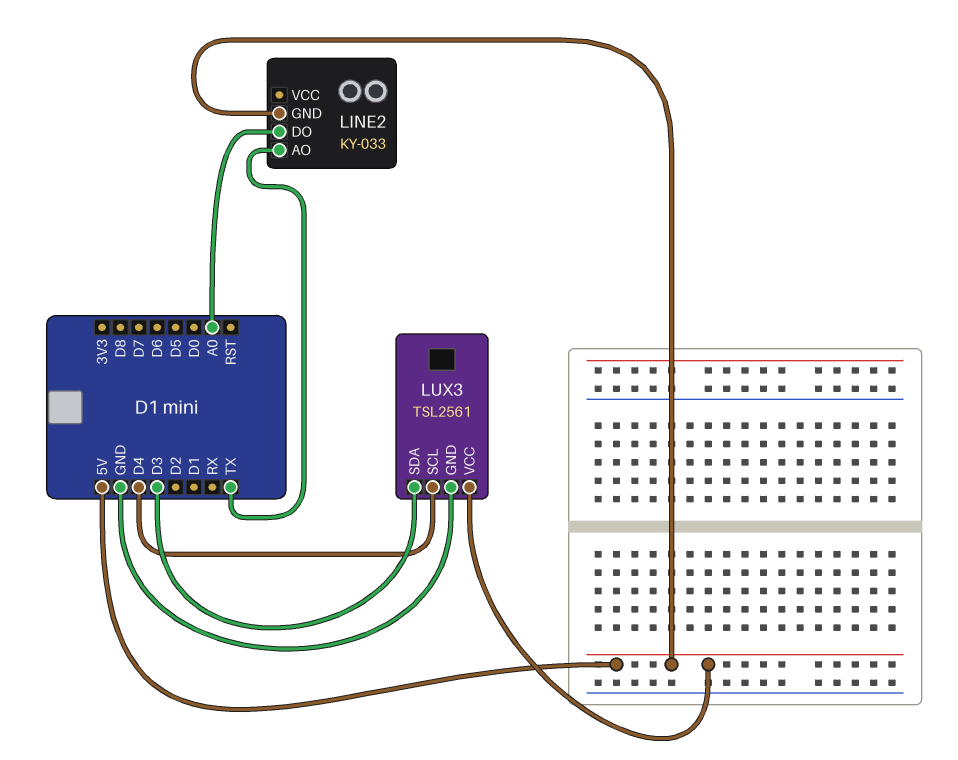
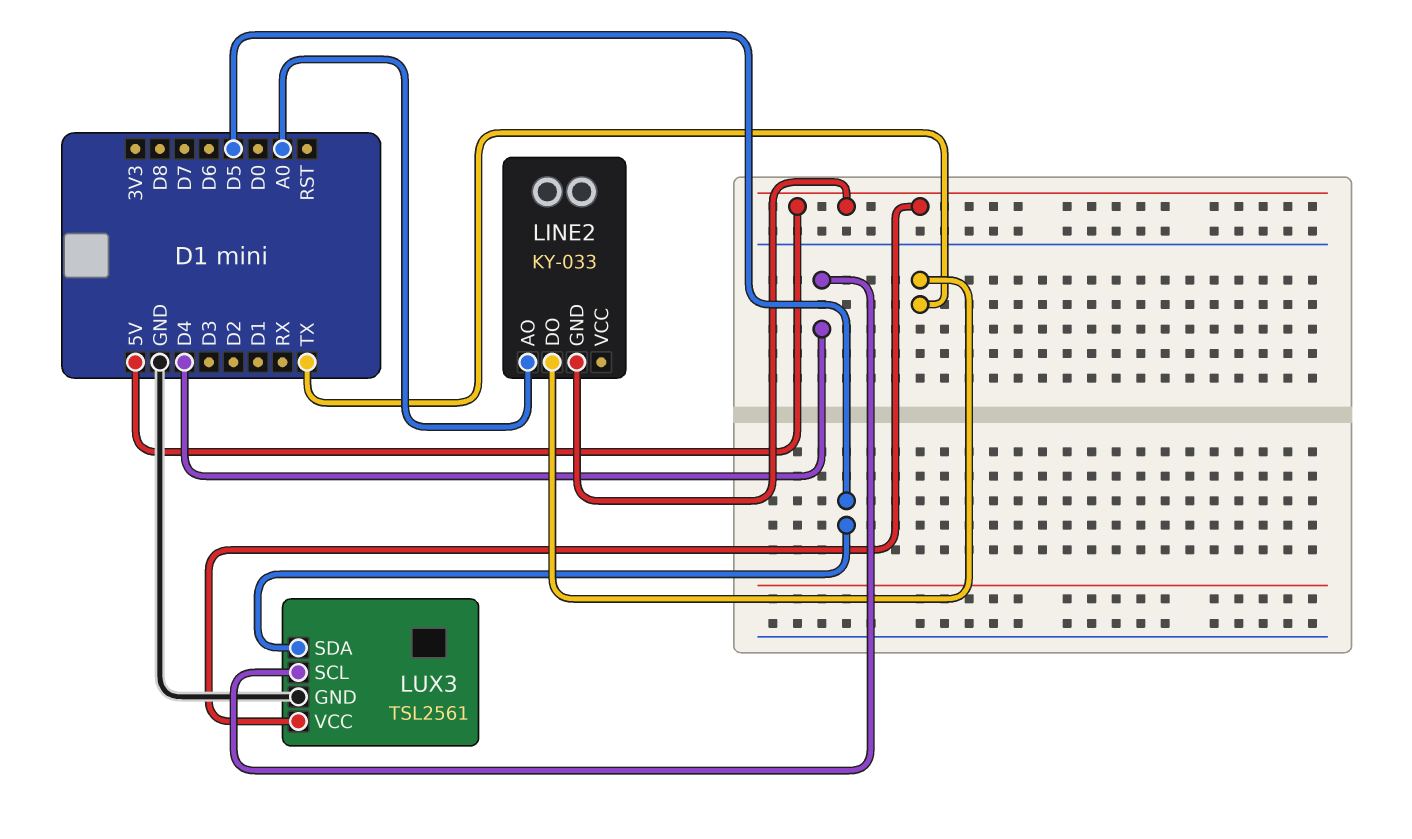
LINE2 pin AO: TX -> A0
LINE2 pin DO: A0 -> TX
LUX3 pin SDA: D3 -> D5

